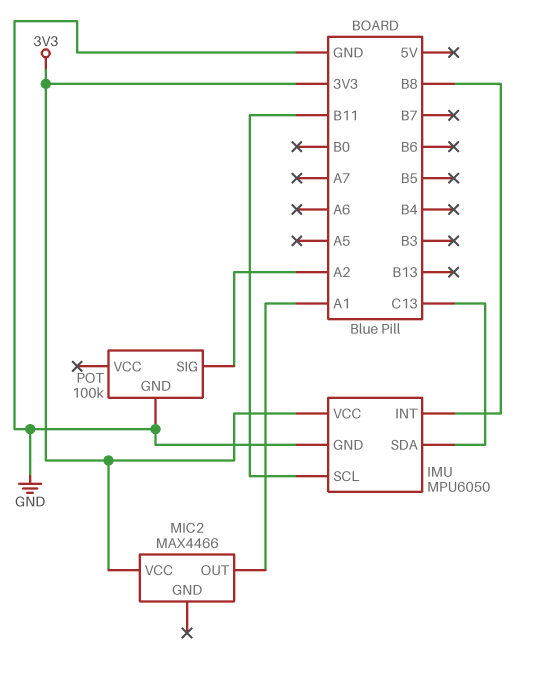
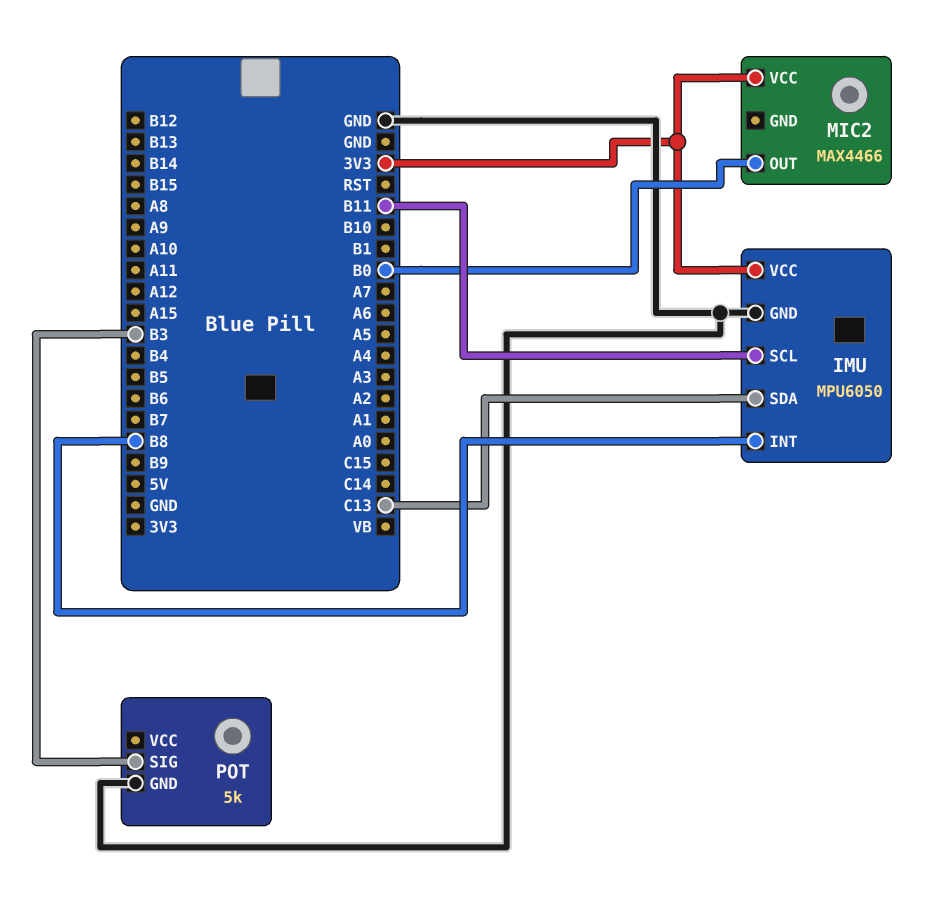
MIC2 pin OUT: A1 -> B0
POT: 100k -> 5k
POT pin SIG: A2 -> B3

